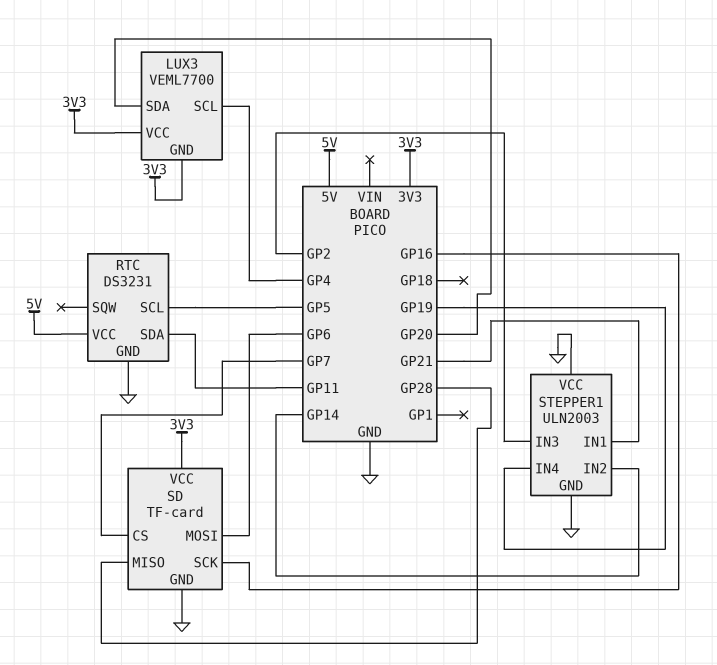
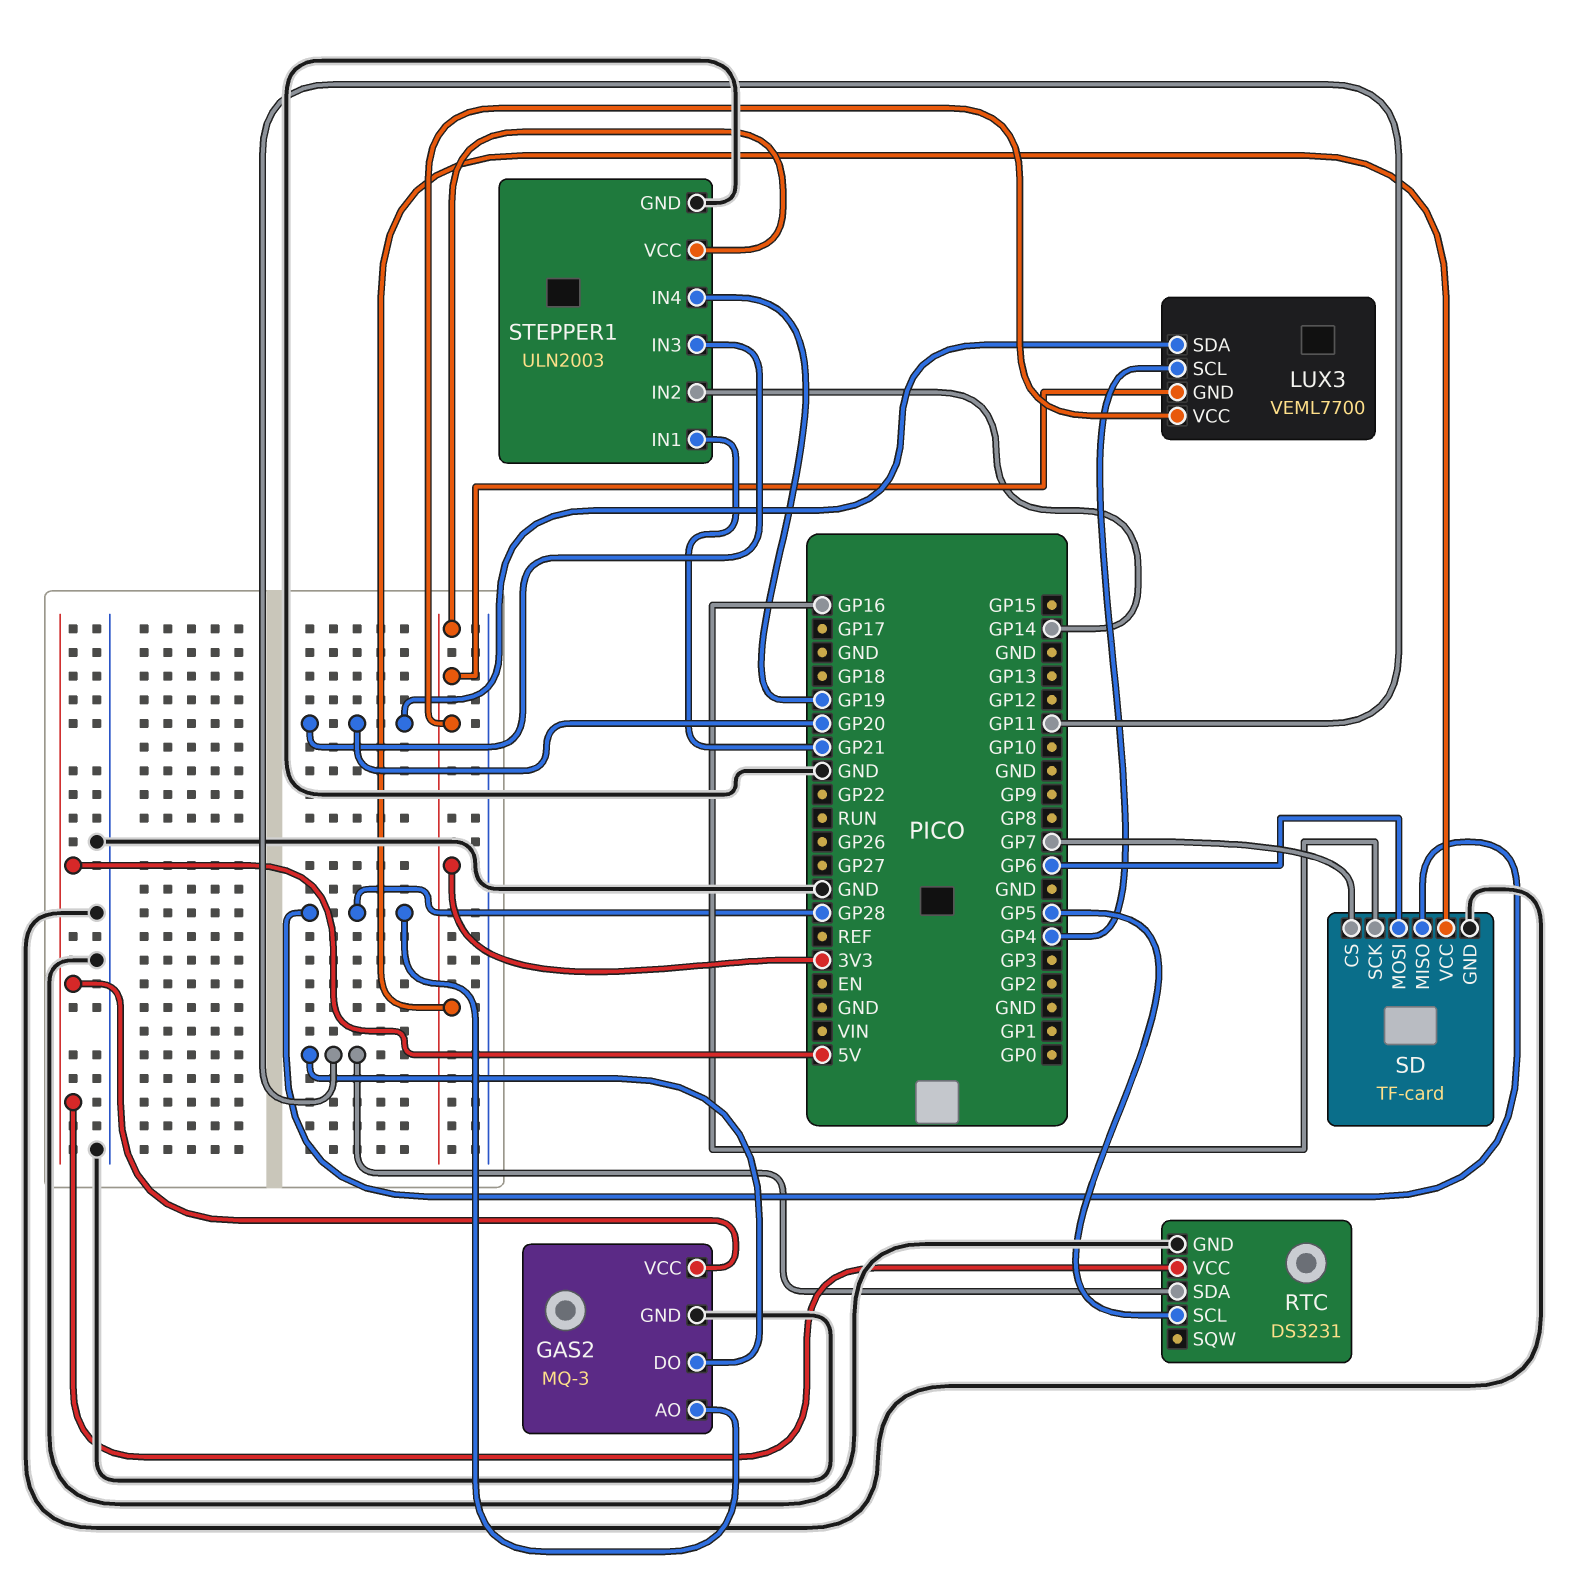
GAS2: none -> MQ-3
GAS2 pin AO: none -> GP28
GAS2 pin DO: none -> GP11
GAS2 pin GND: none -> GND
GAS2 pin VCC: none -> 5V
STEPPER1 pin IN3: GP2 -> GP20
STEPPER1 pin VCC: GND -> 3V3

